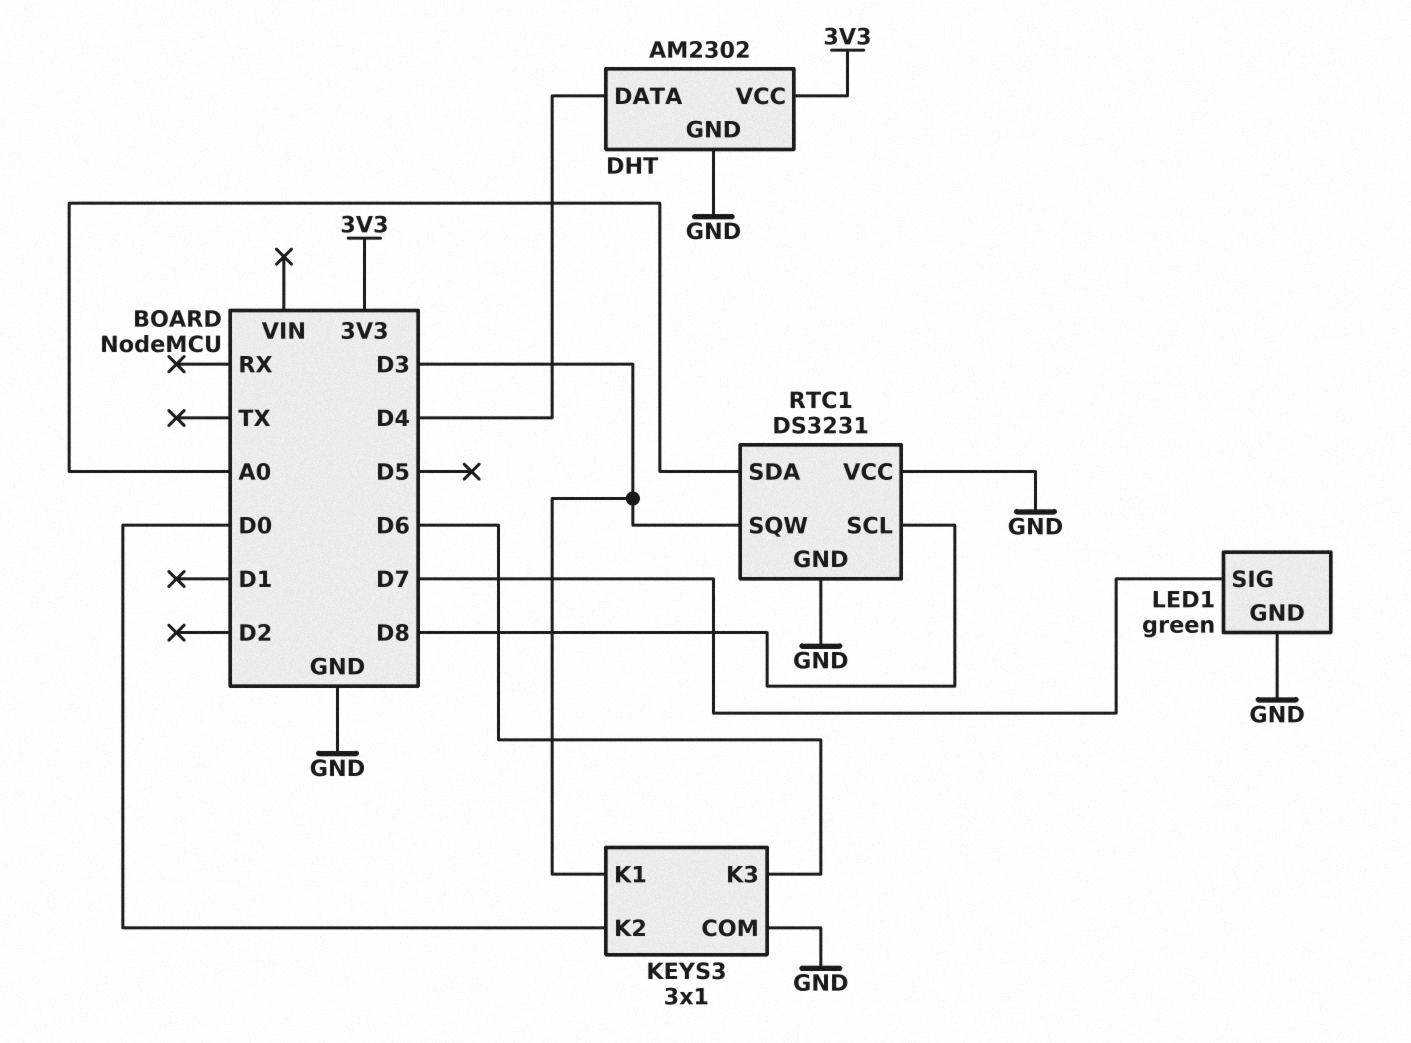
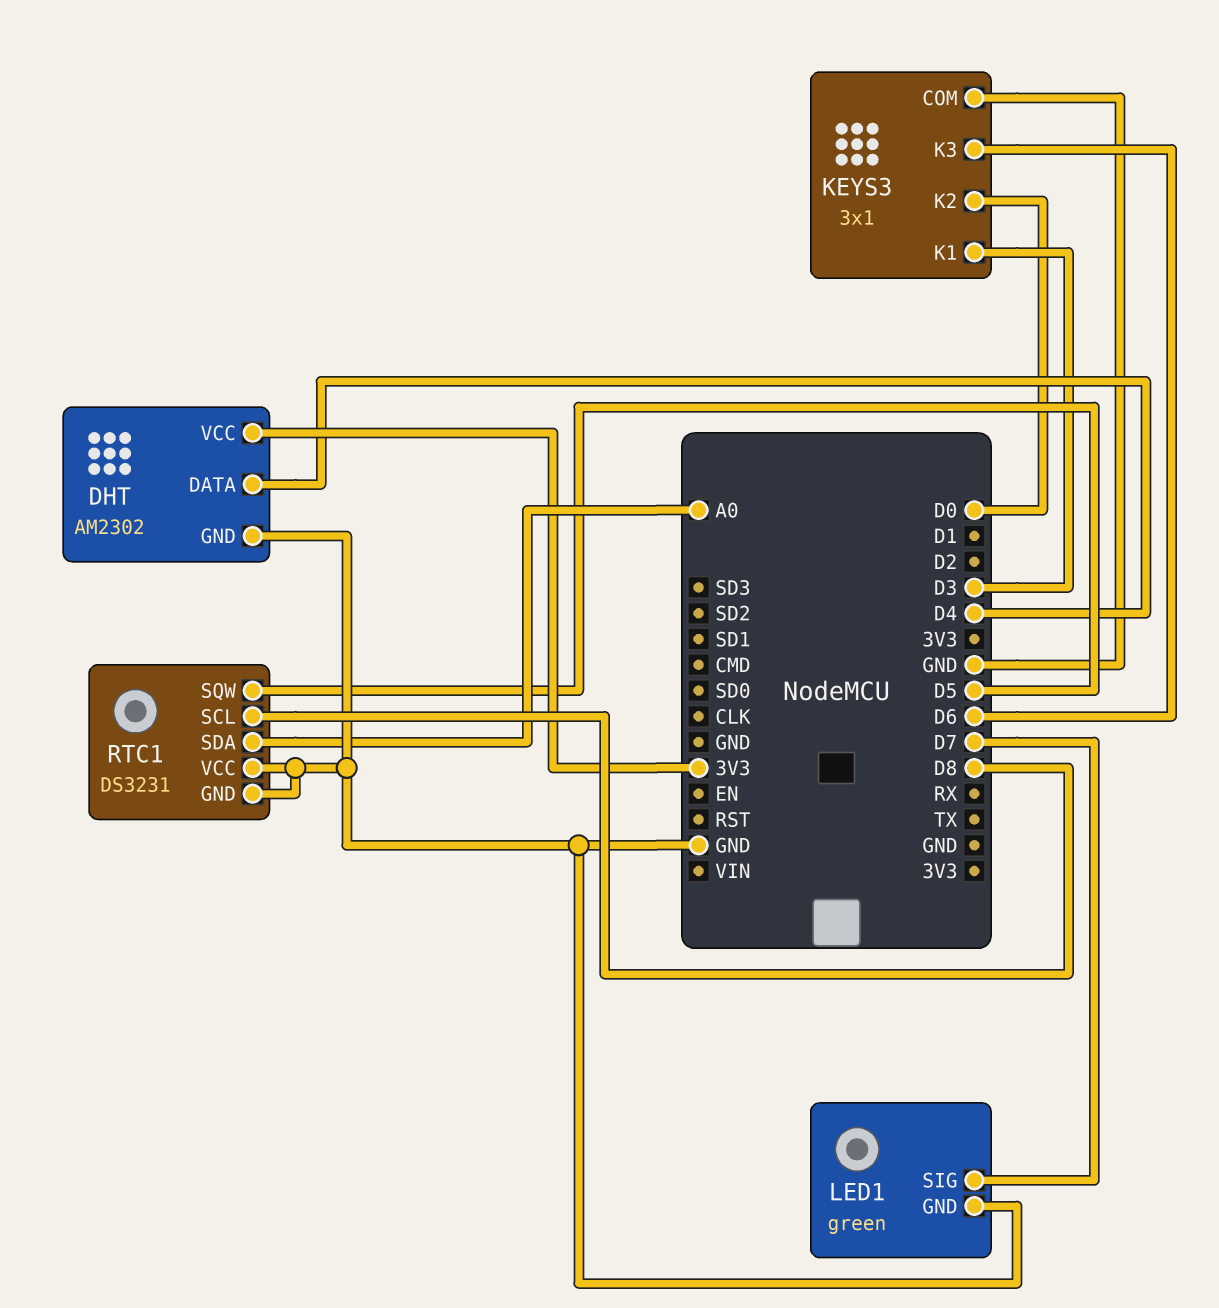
RTC1 pin SQW: D3 -> D5

